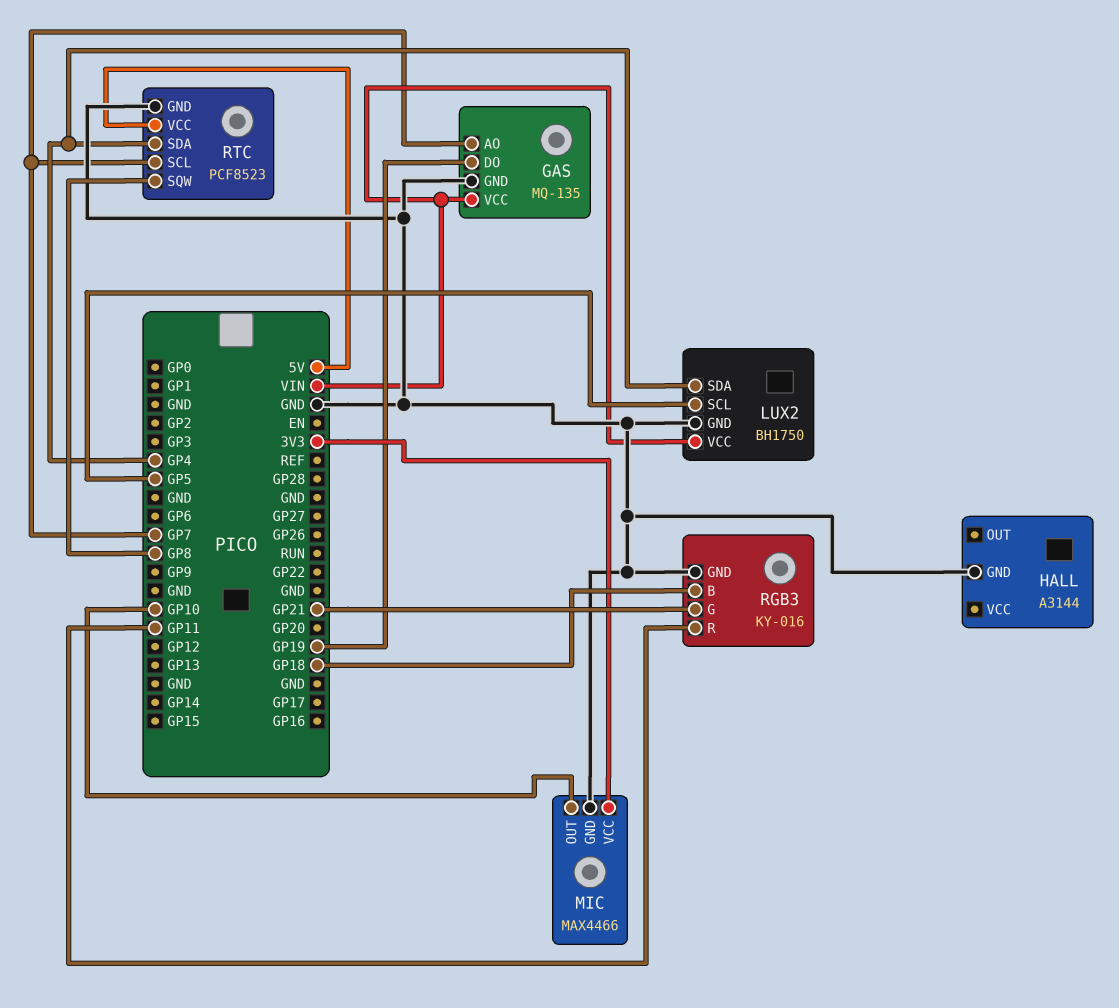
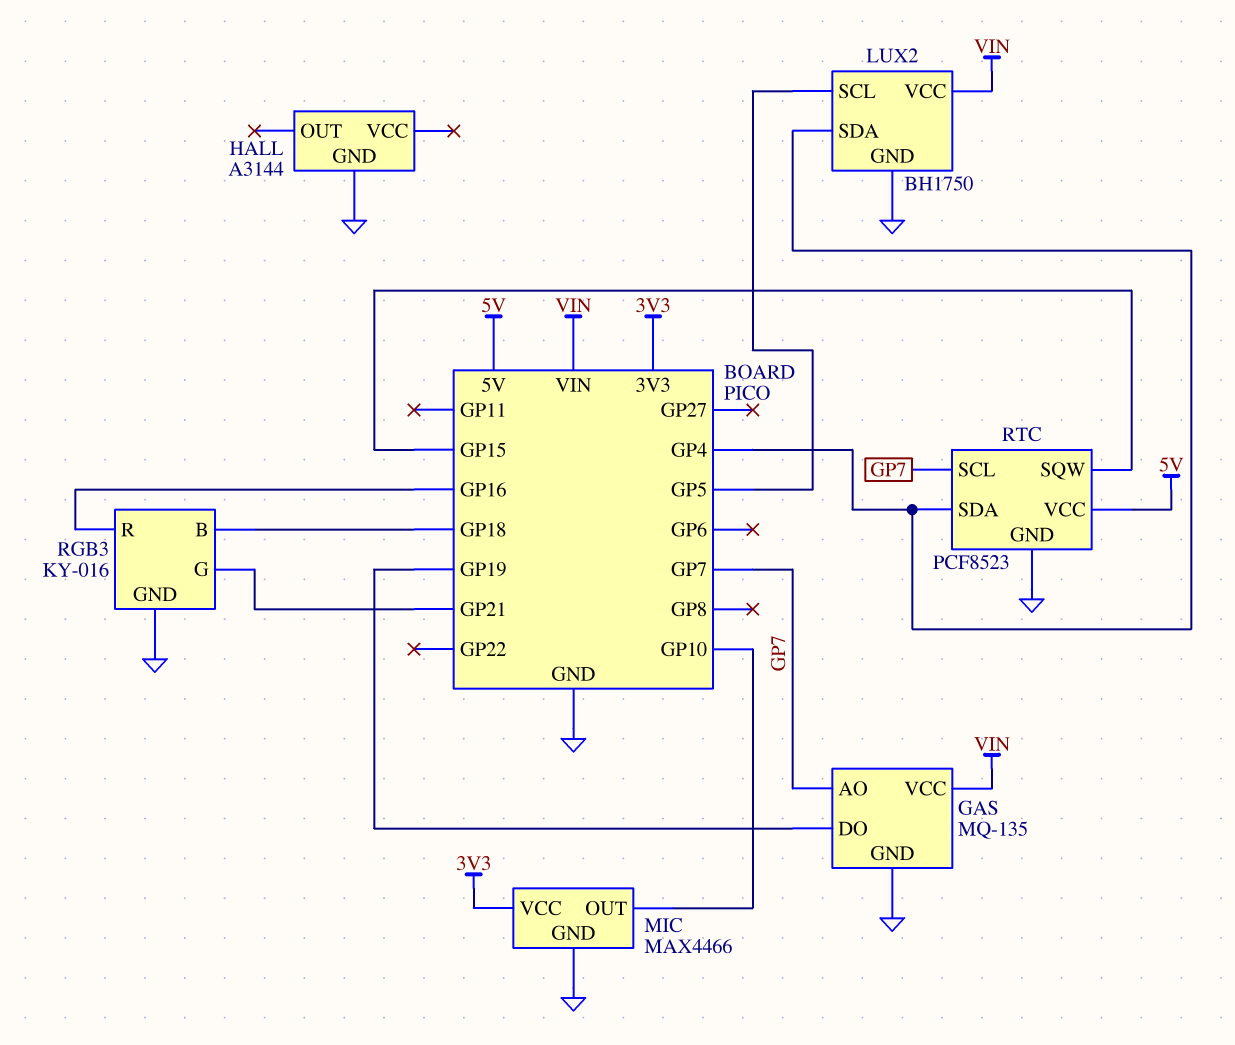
RGB3 pin R: GP11 -> GP16
RTC pin SQW: GP8 -> GP15

